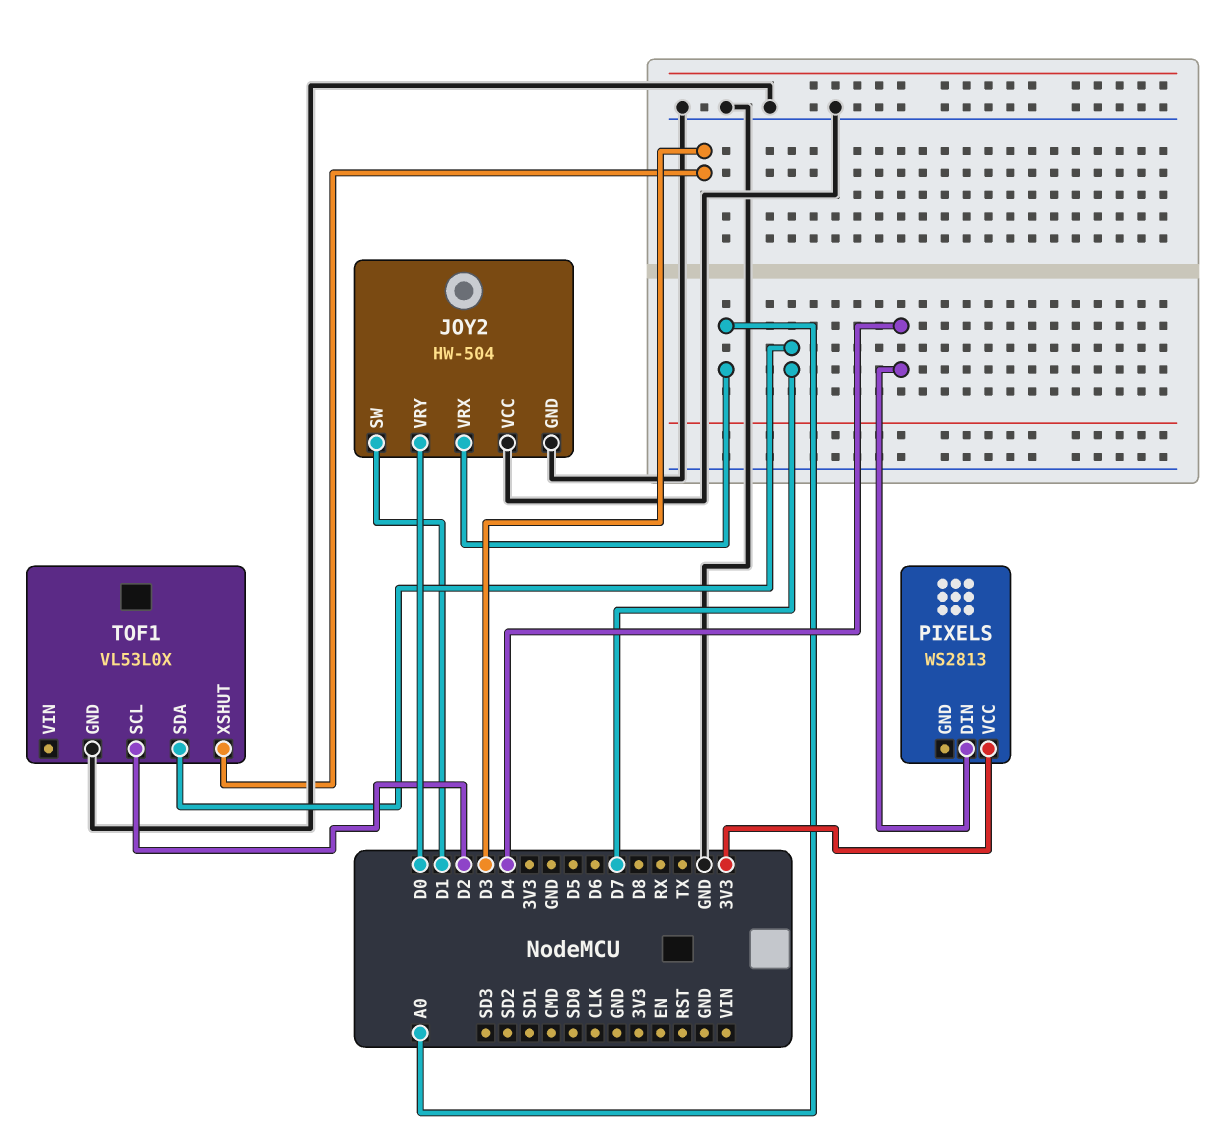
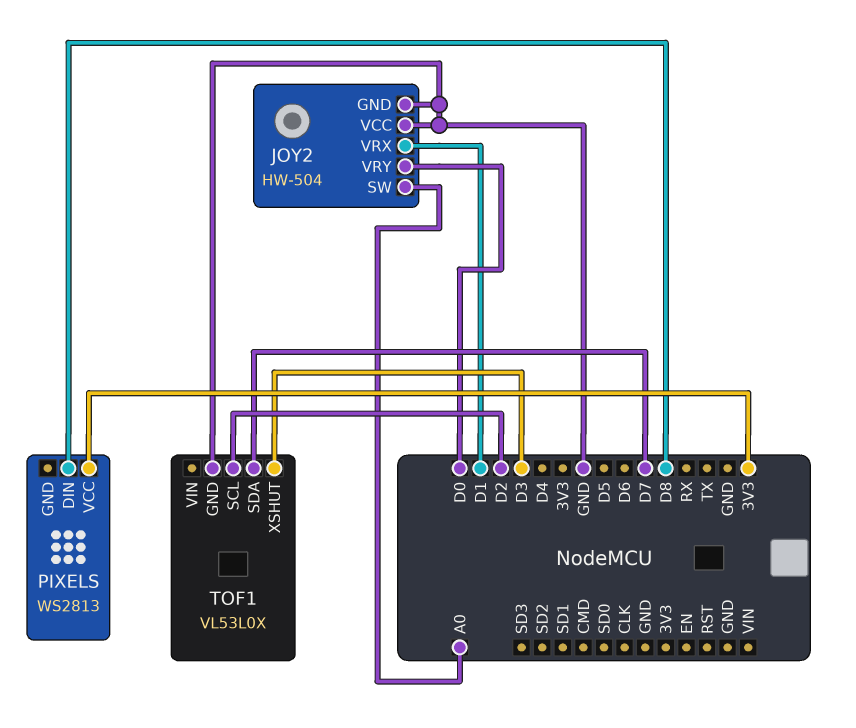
JOY2 pin SW: D1 -> A0
JOY2 pin VRX: A0 -> D1
PIXELS pin DIN: D4 -> D8

